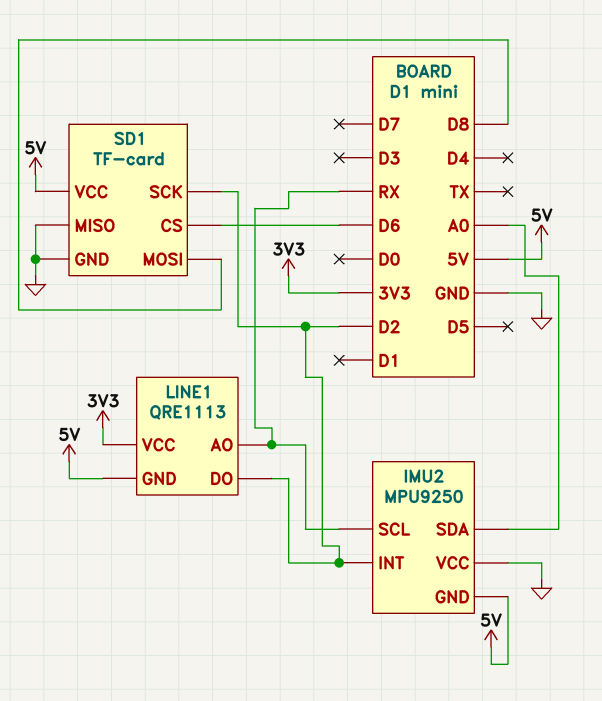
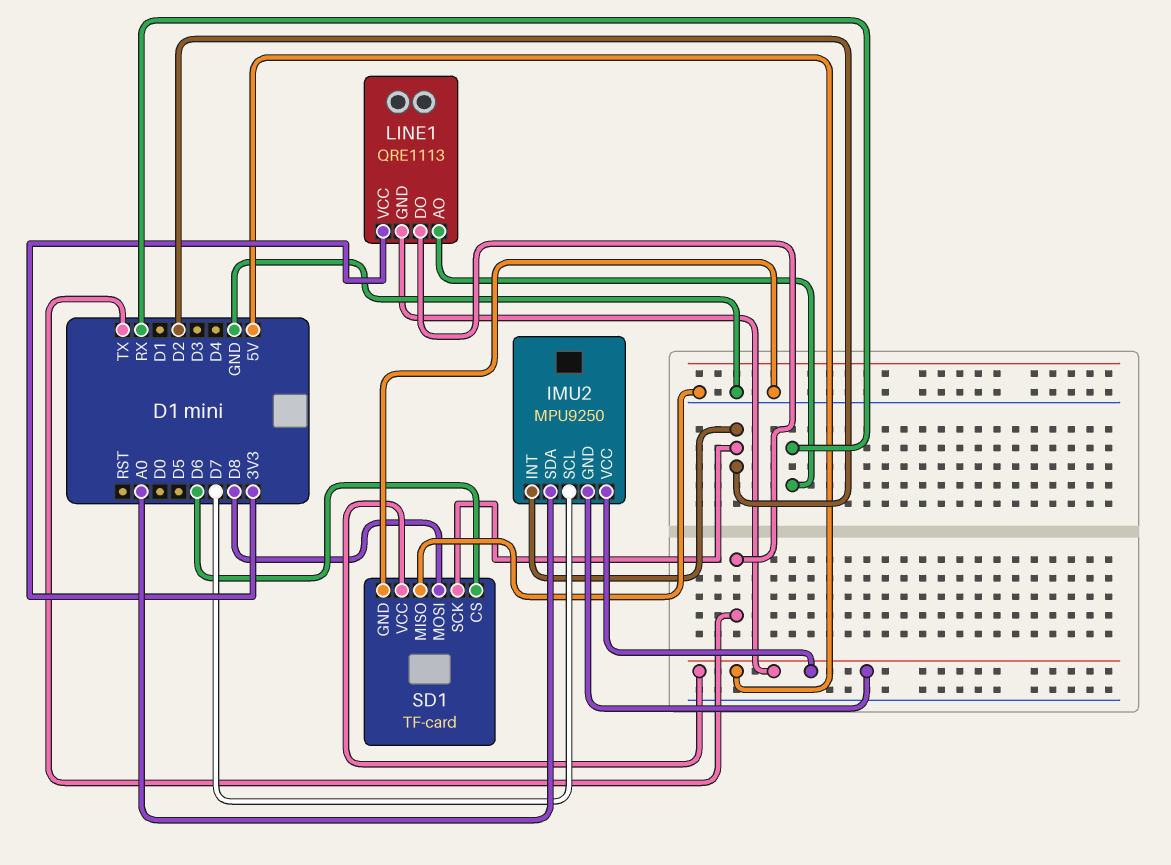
IMU2 pin SCL: RX -> D7
IMU2 pin VCC: GND -> 5V
LINE1 pin DO: D2 -> TX

